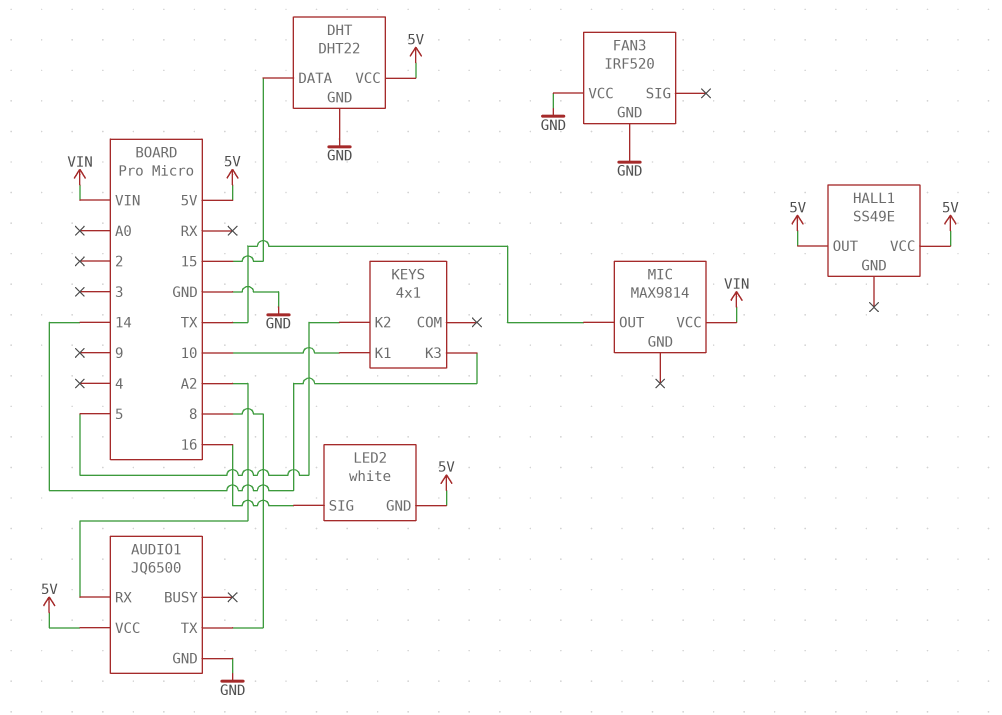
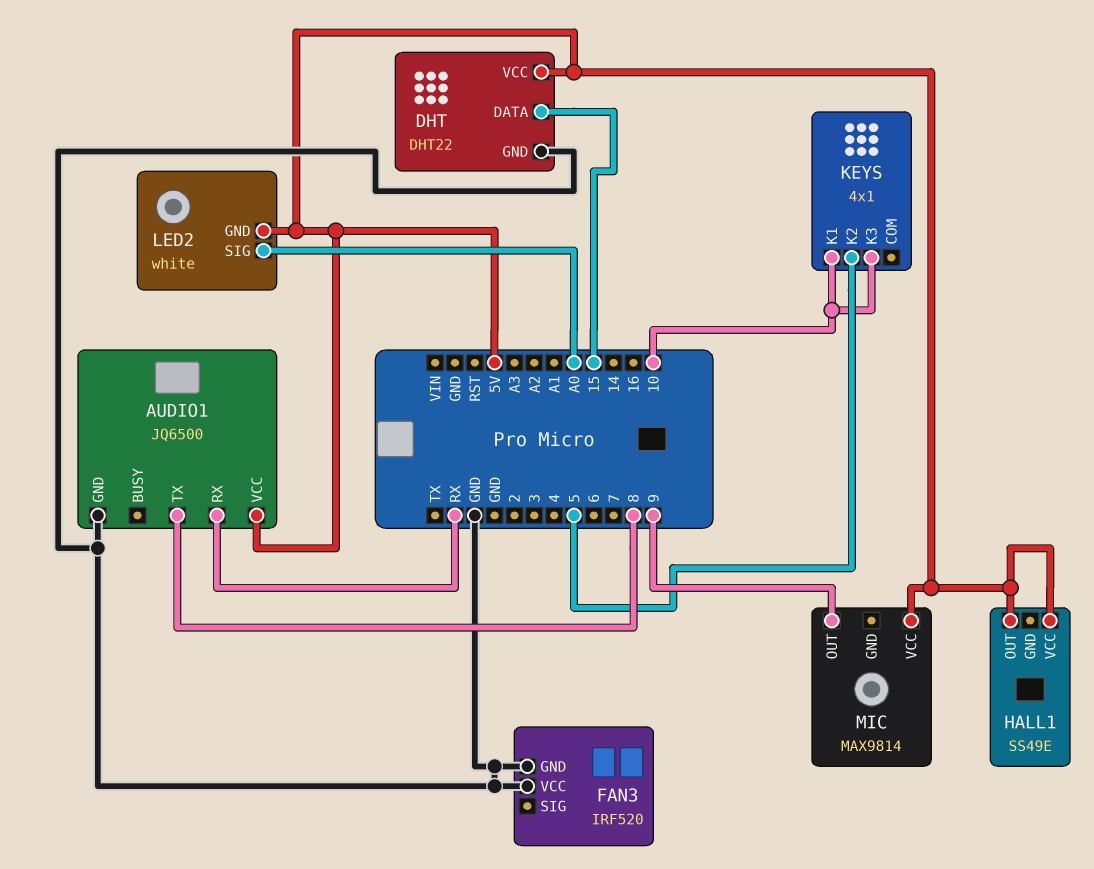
AUDIO1 pin RX: A2 -> RX
KEYS pin K3: 14 -> 10
LED2 pin SIG: 16 -> A0
MIC pin OUT: TX -> 9
MIC pin VCC: VIN -> 5V

